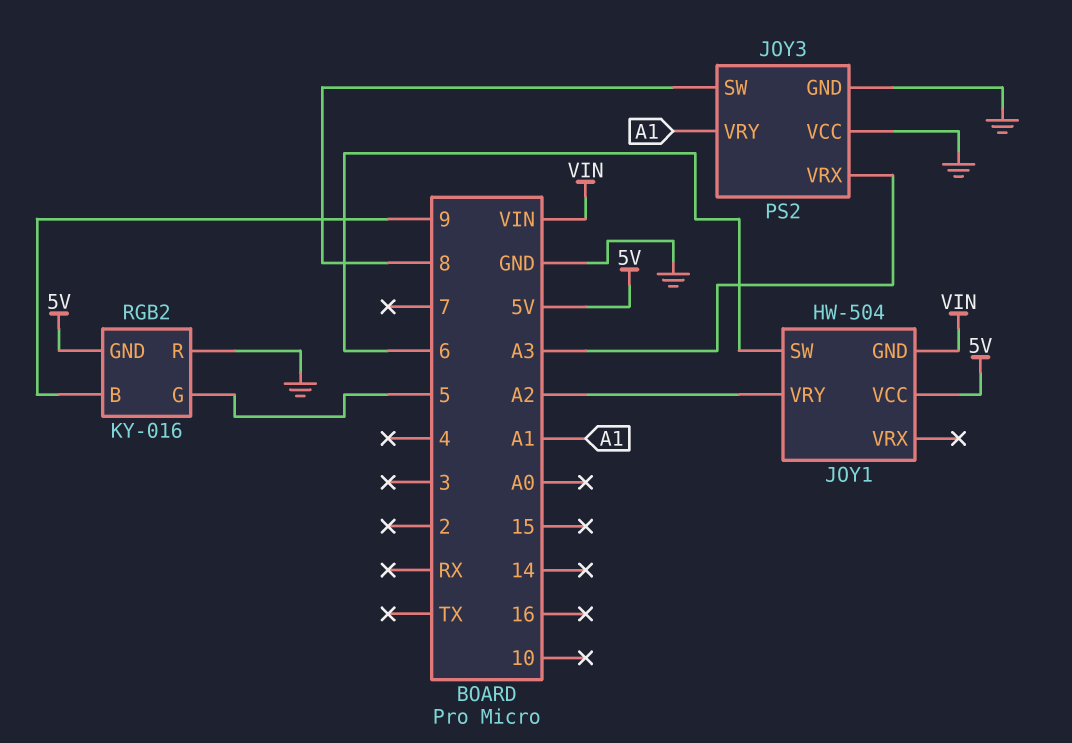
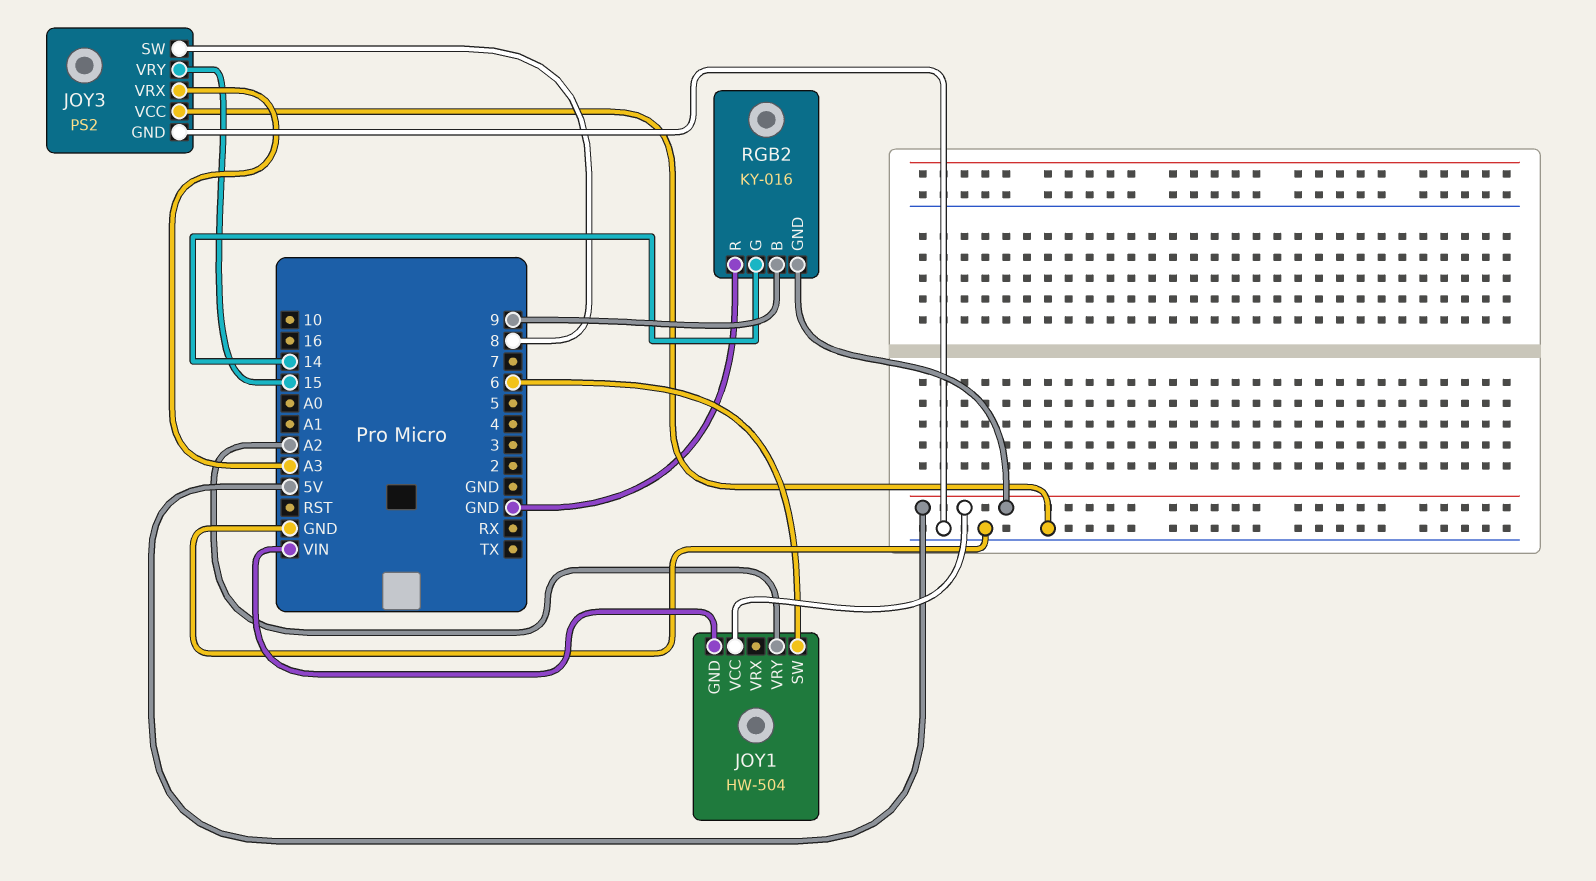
JOY3 pin VRY: A1 -> 15
RGB2 pin G: 5 -> 14

